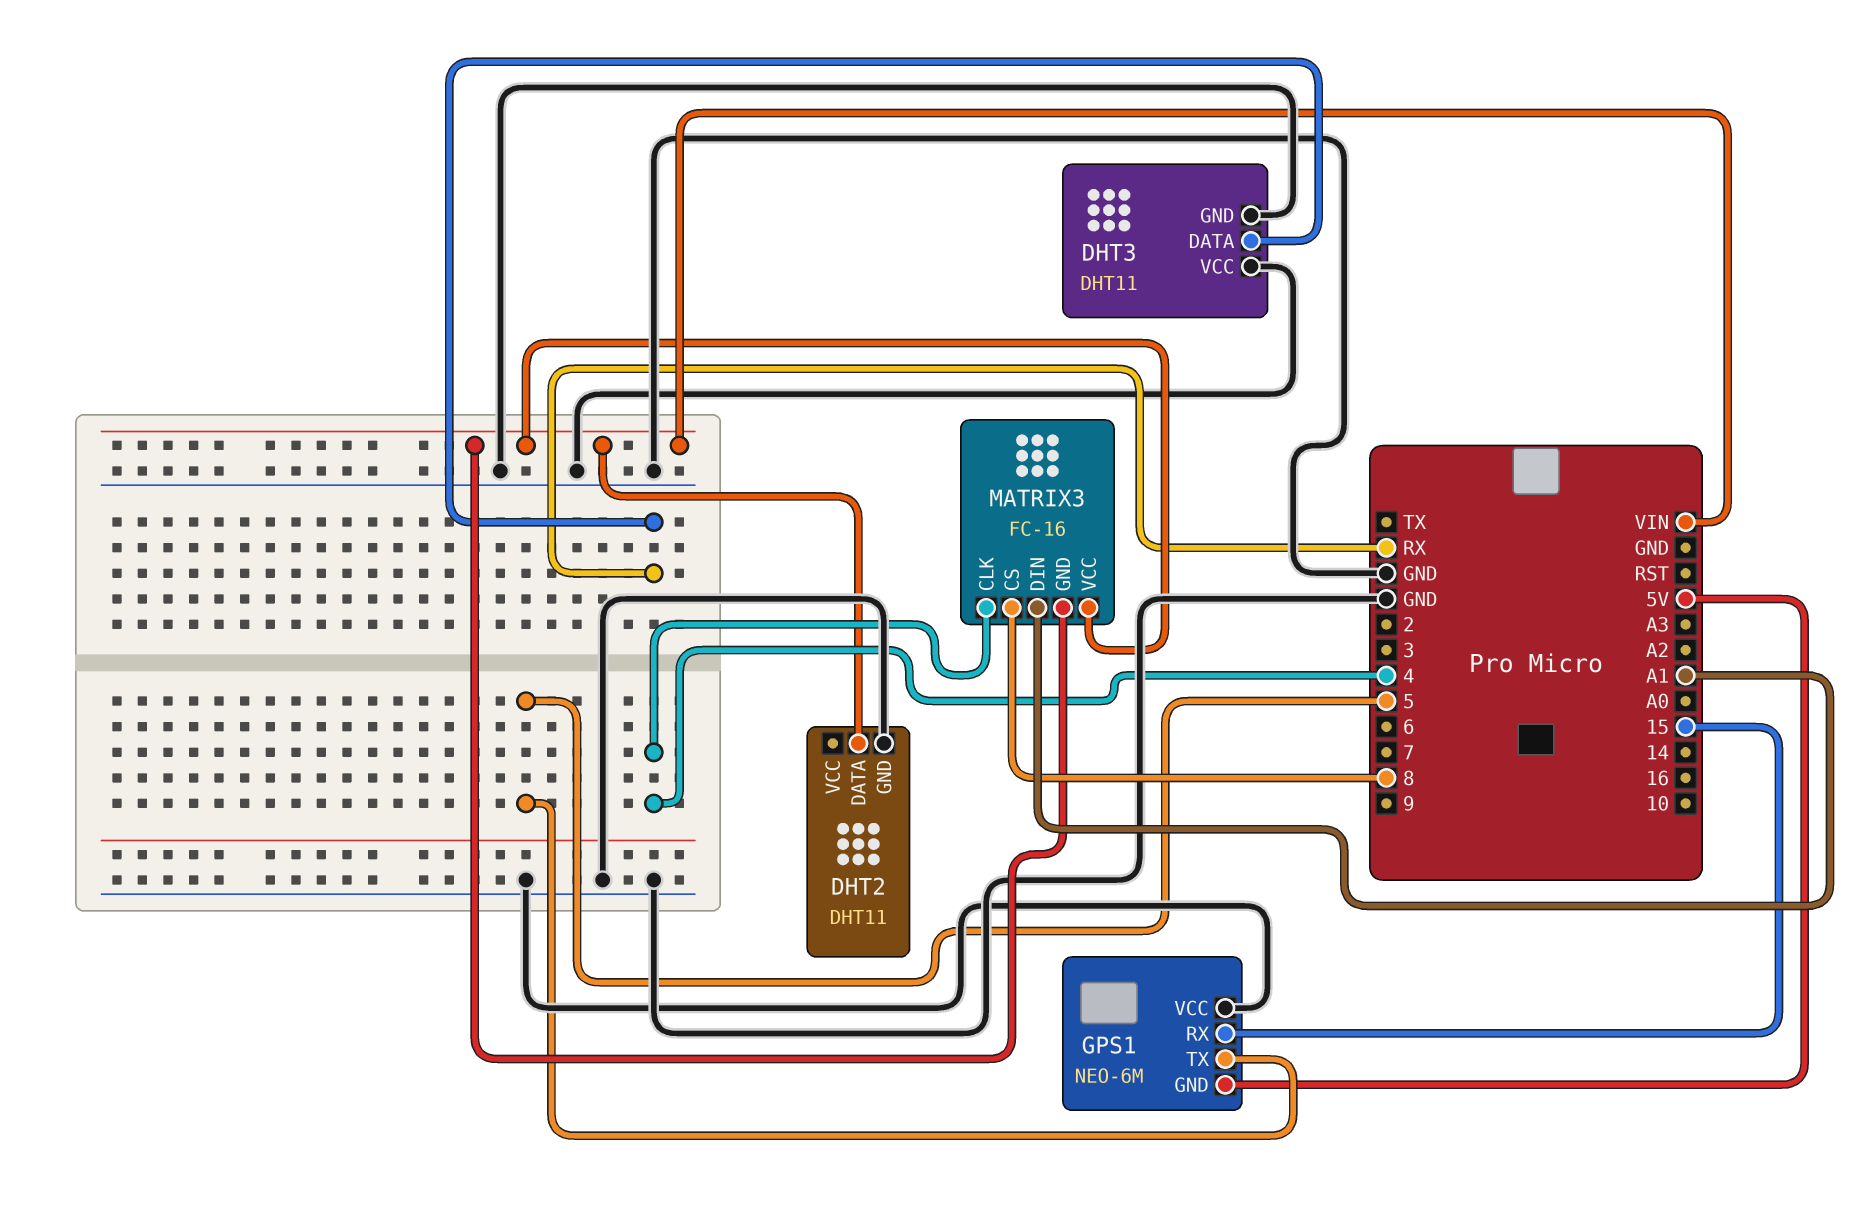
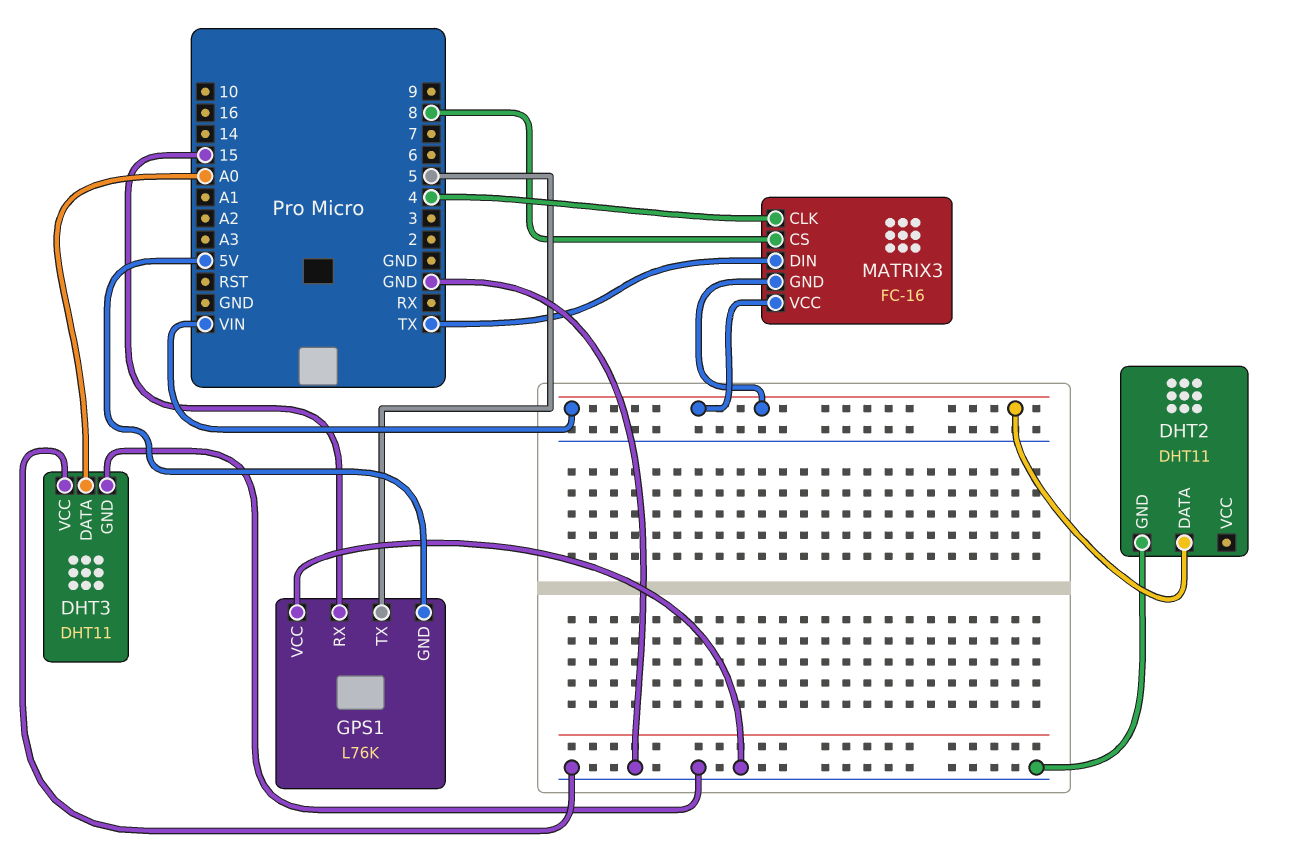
DHT3 pin DATA: RX -> A0
GPS1: NEO-6M -> L76K
MATRIX3 pin DIN: A1 -> TX

